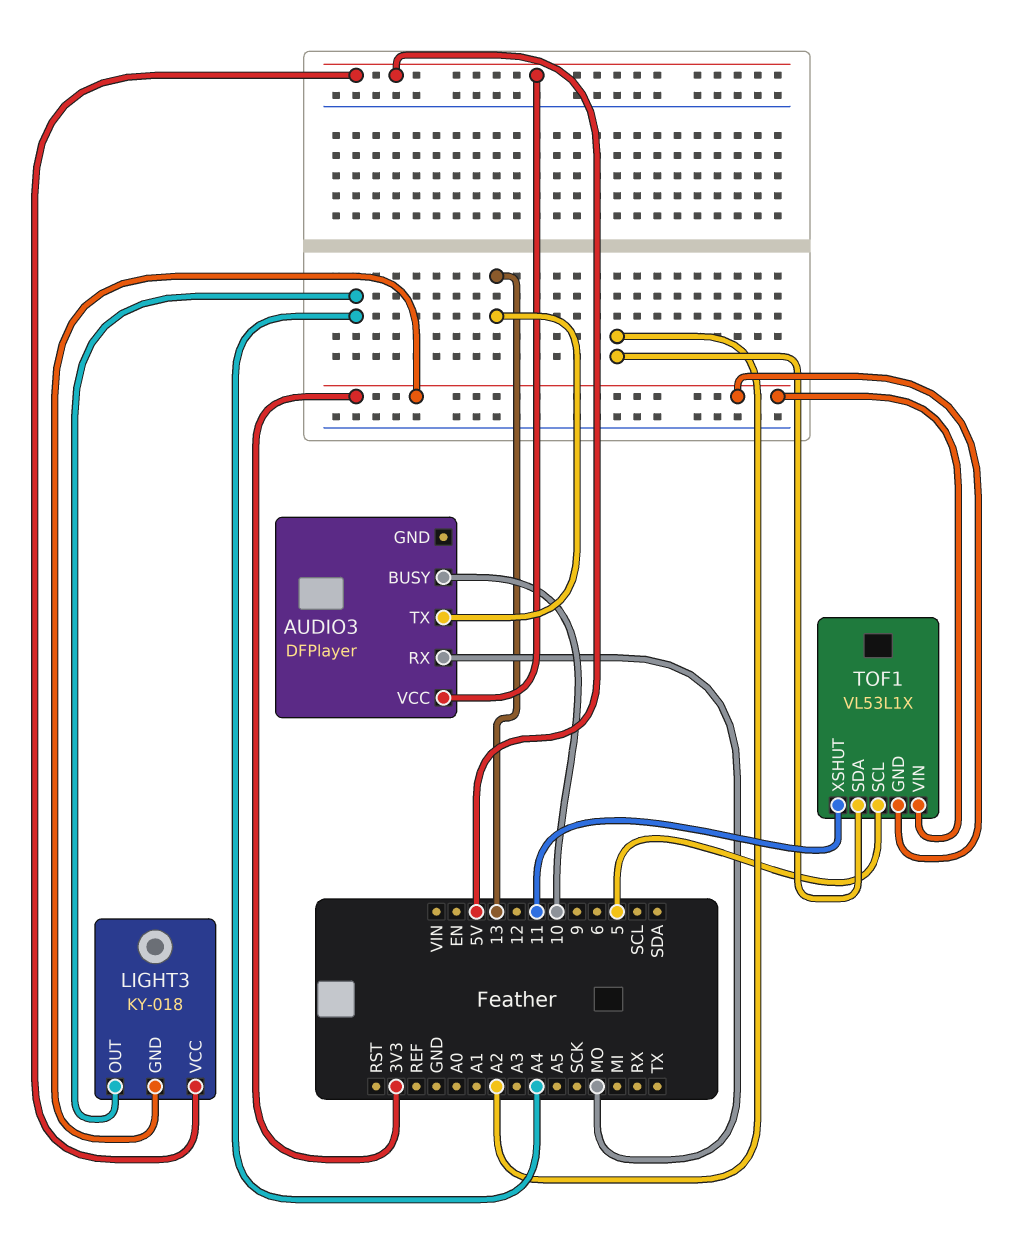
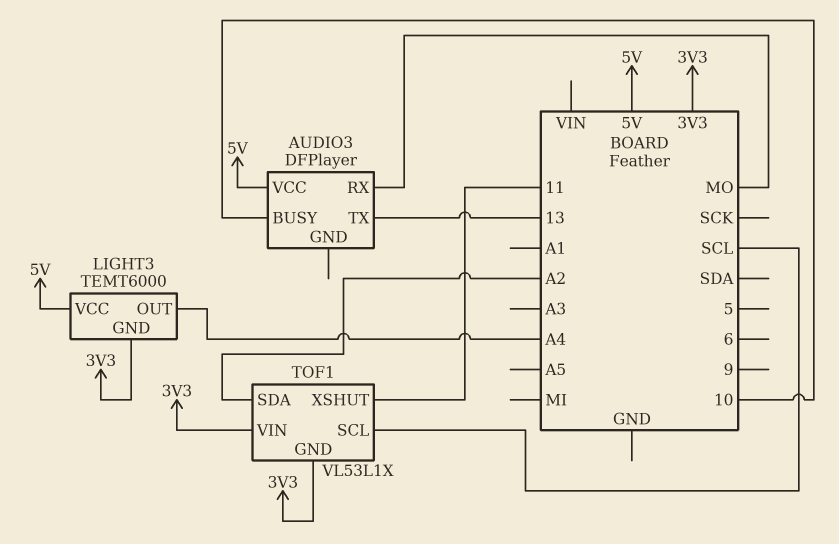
LIGHT3: KY-018 -> TEMT6000
TOF1 pin SCL: 5 -> SCL

